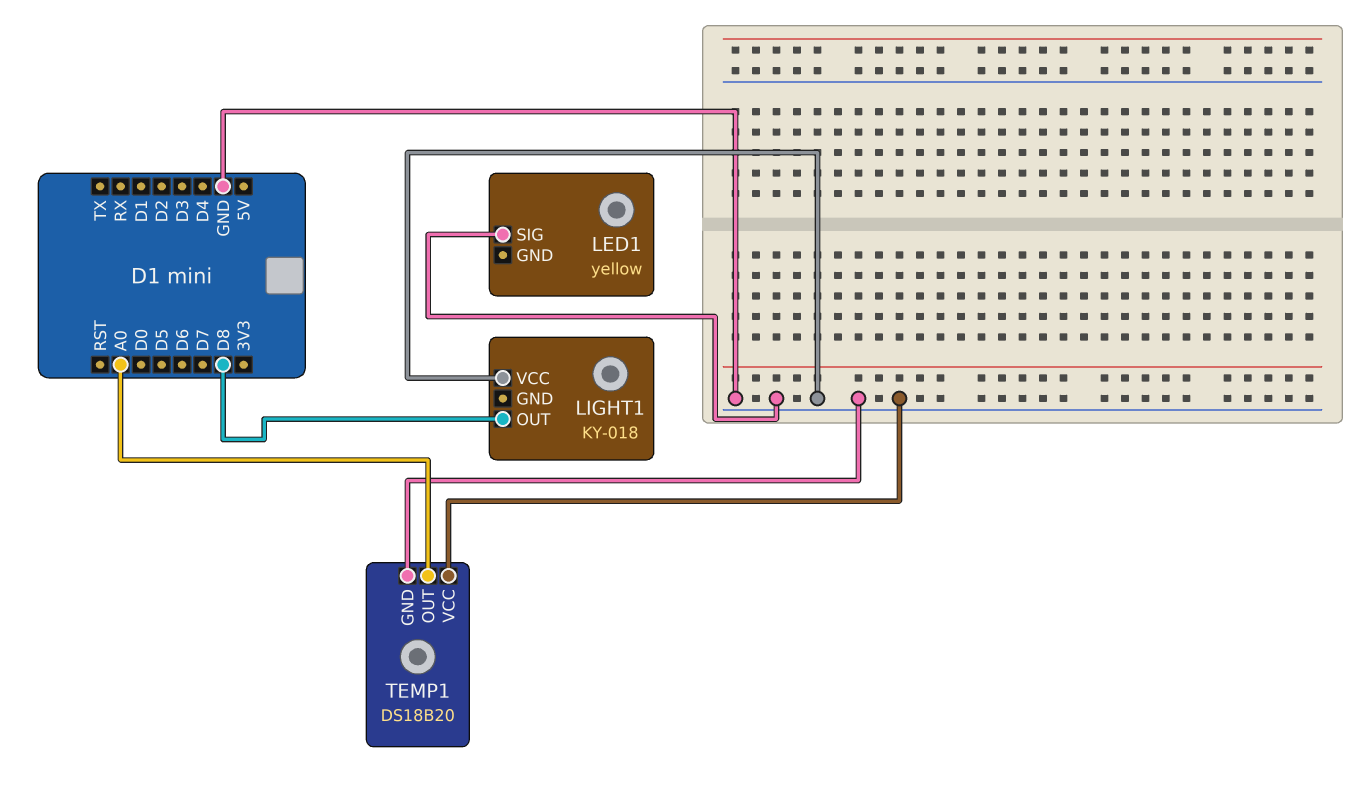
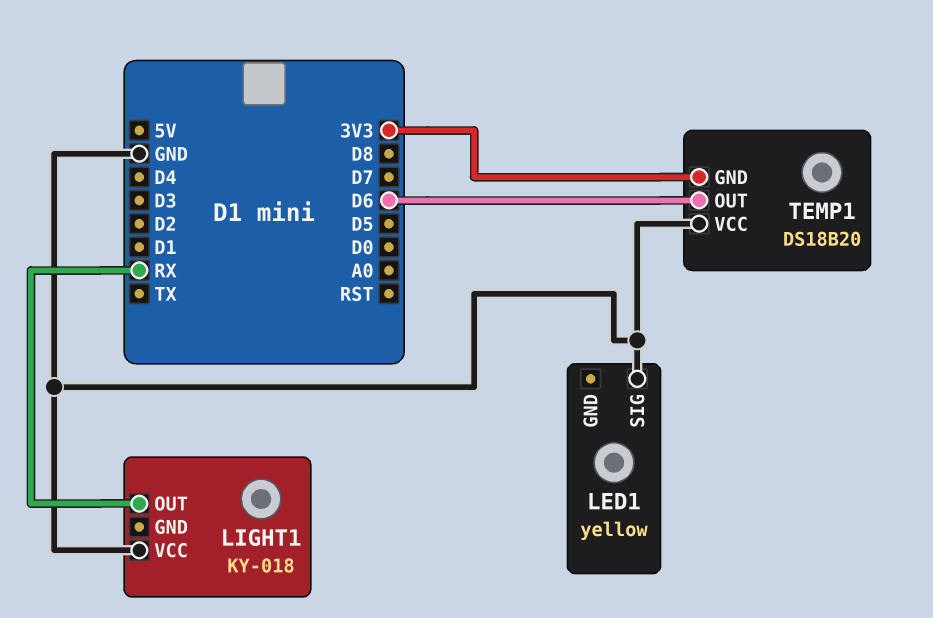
LIGHT1 pin OUT: D8 -> RX
TEMP1 pin GND: GND -> 3V3
TEMP1 pin OUT: A0 -> D6

